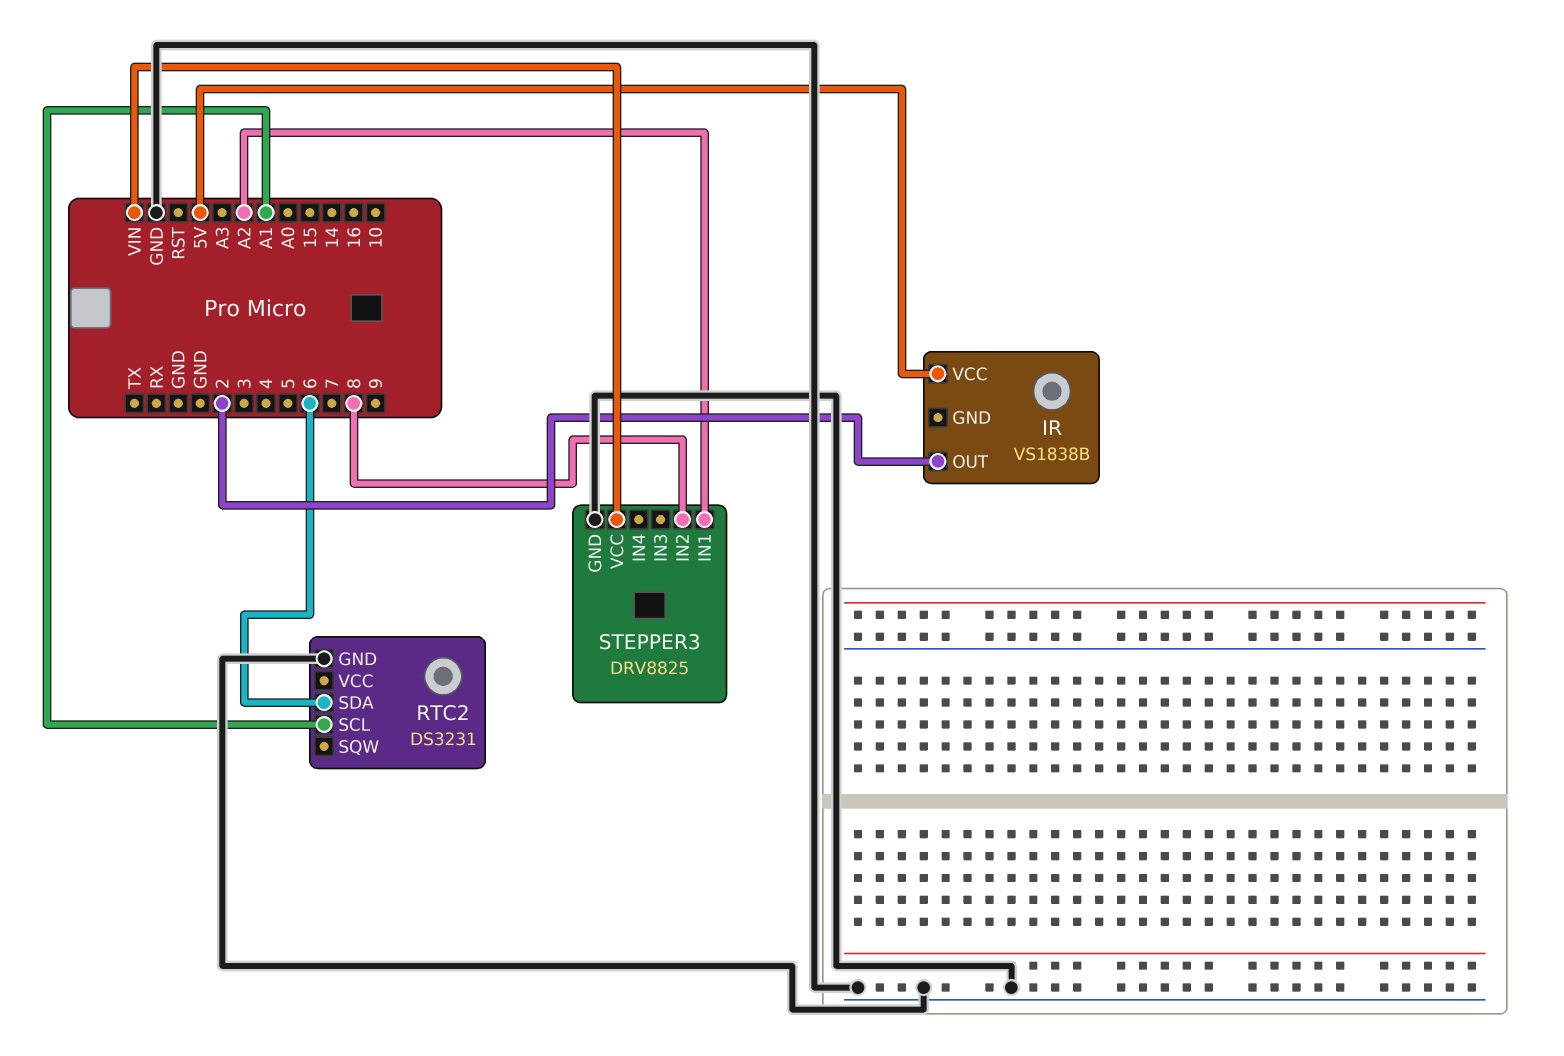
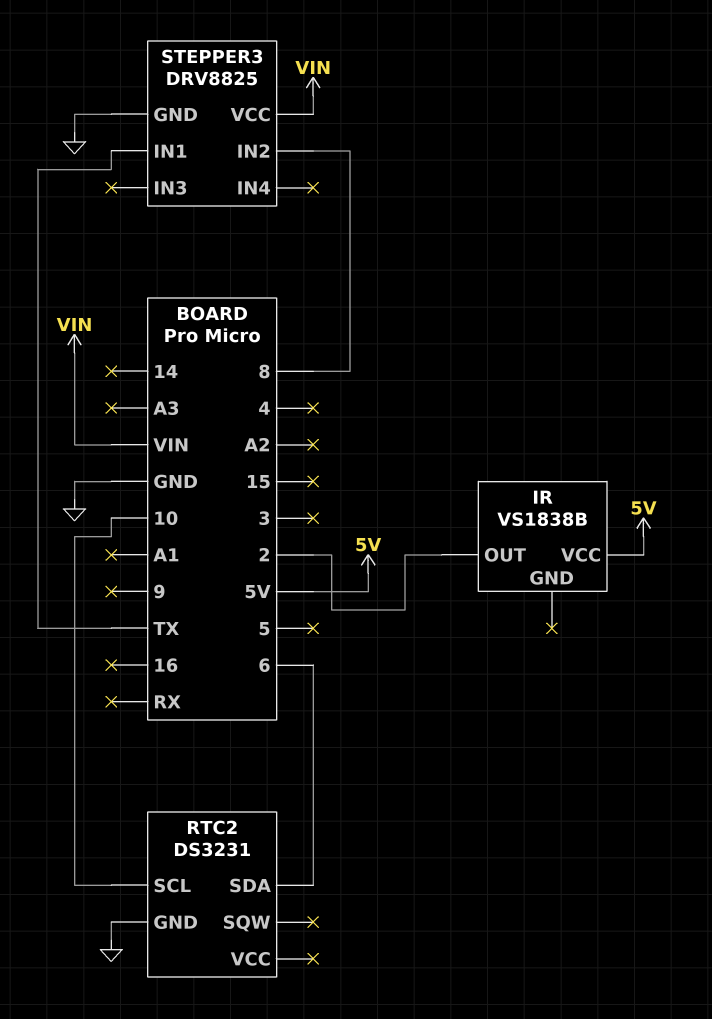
RTC2 pin SCL: A1 -> 10
STEPPER3 pin IN1: A2 -> TX

